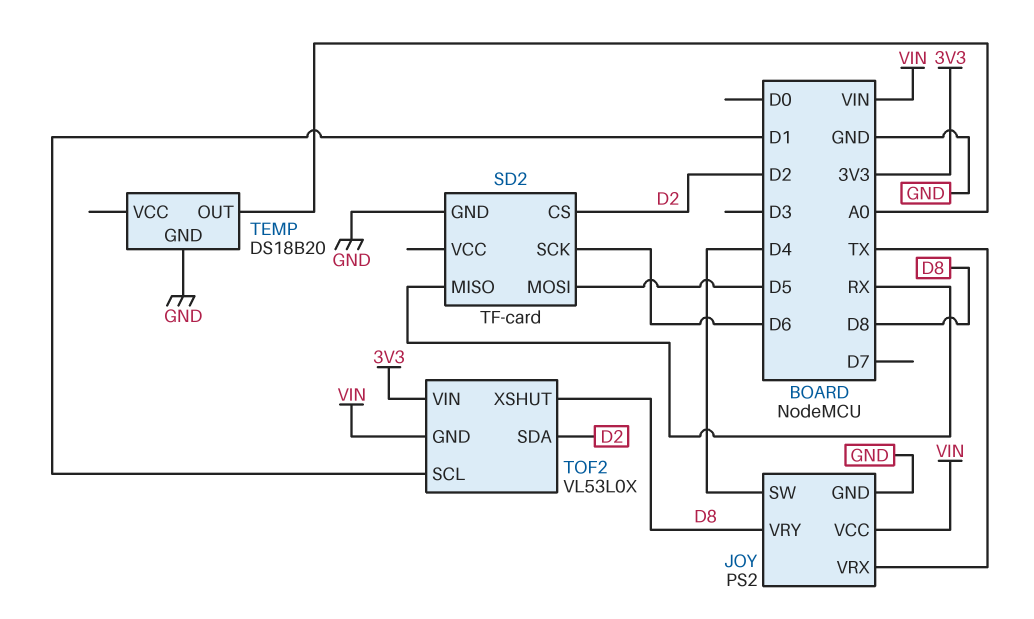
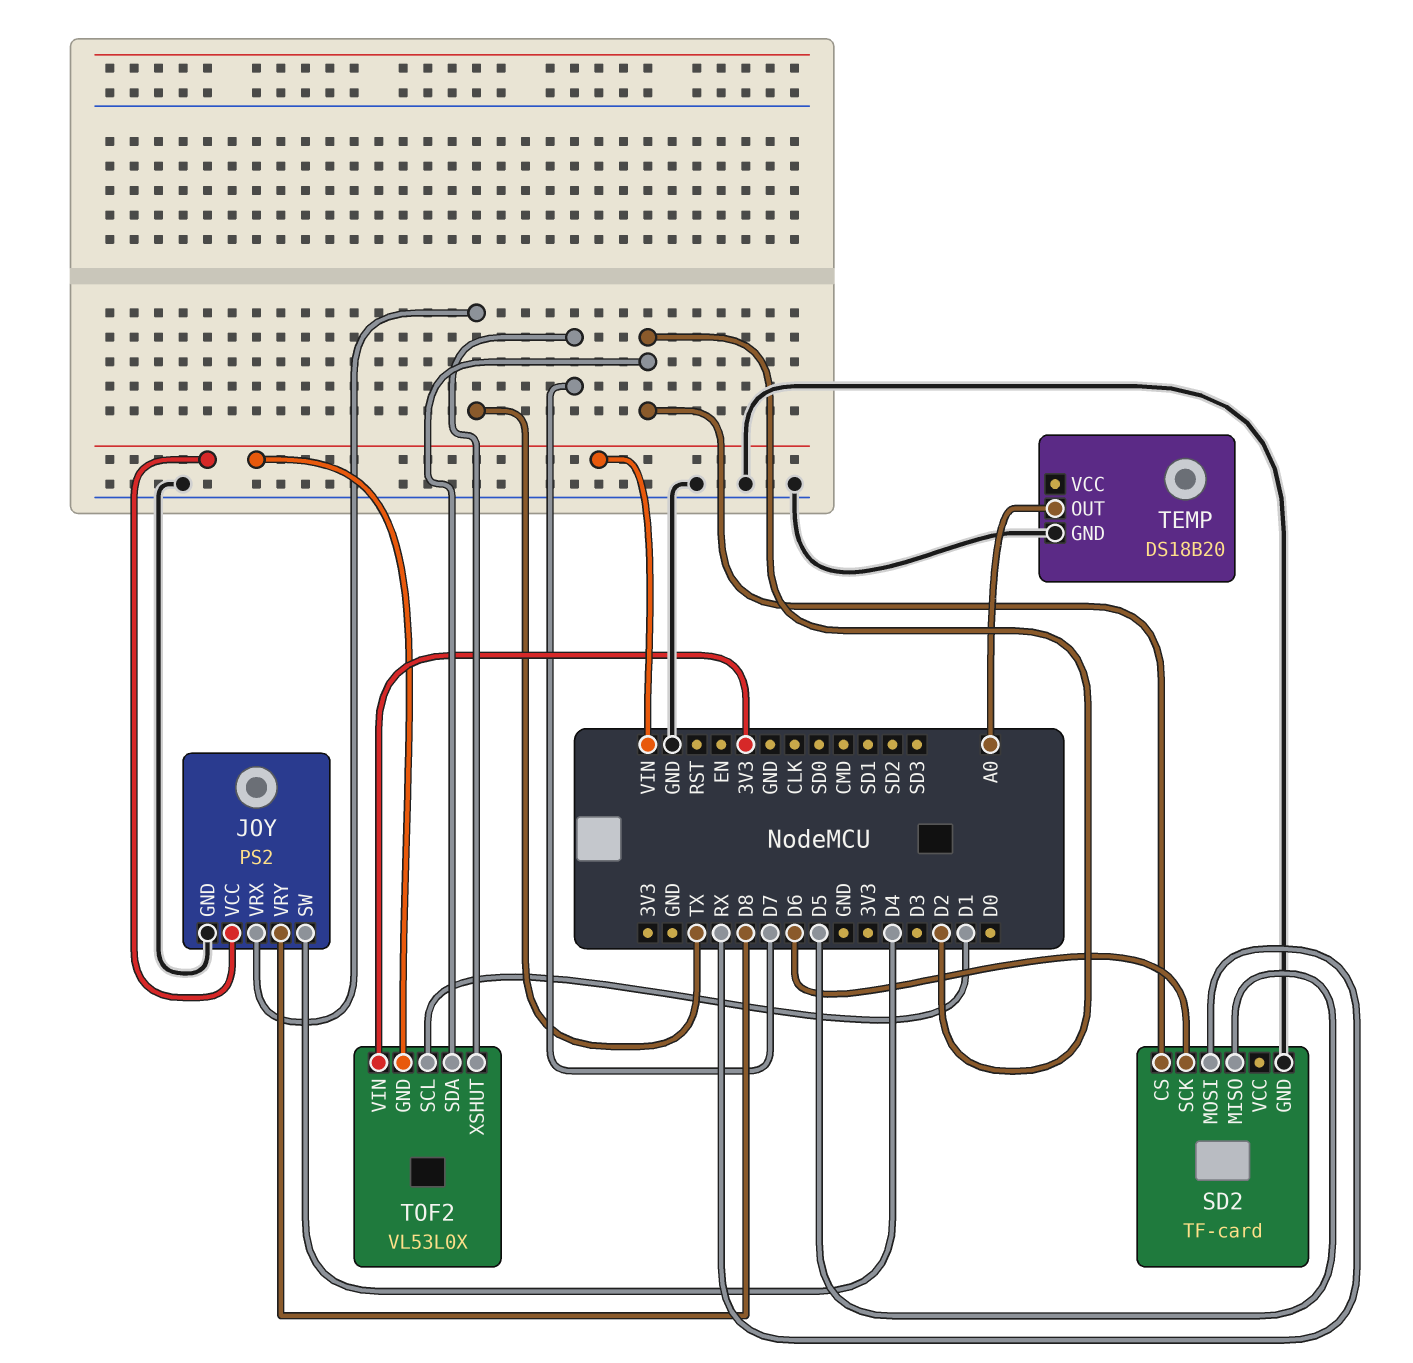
SD2 pin MISO: RX -> D5
SD2 pin MOSI: D5 -> RX
TOF2 pin XSHUT: D8 -> D7

